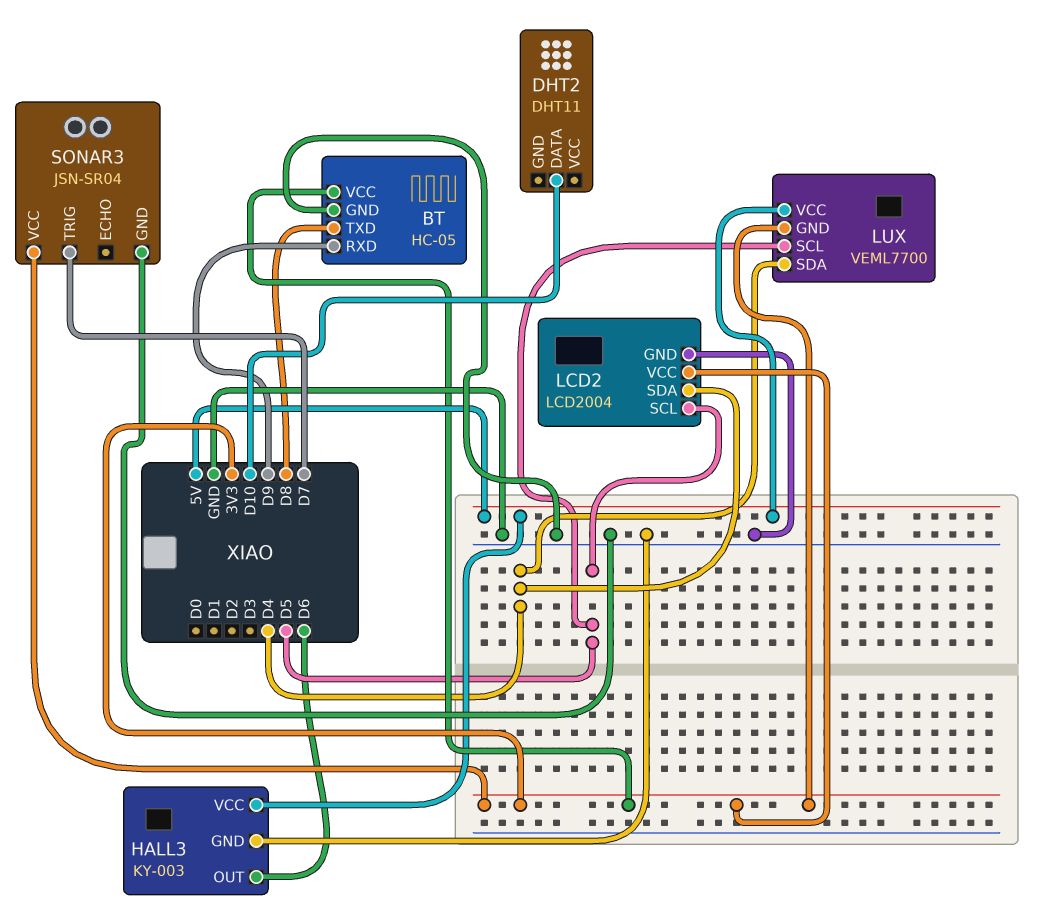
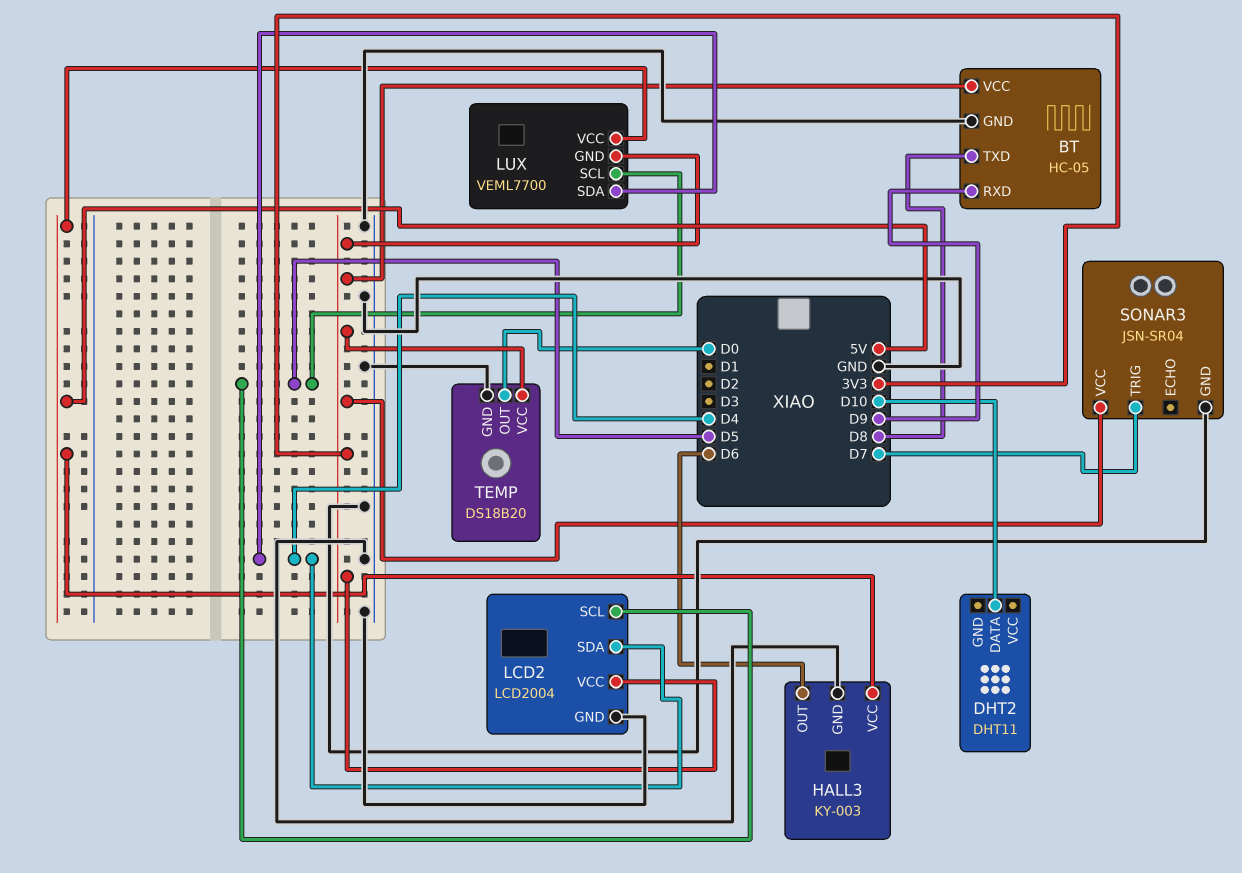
TEMP: none -> DS18B20
TEMP pin GND: none -> GND
TEMP pin OUT: none -> D0
TEMP pin VCC: none -> 3V3

